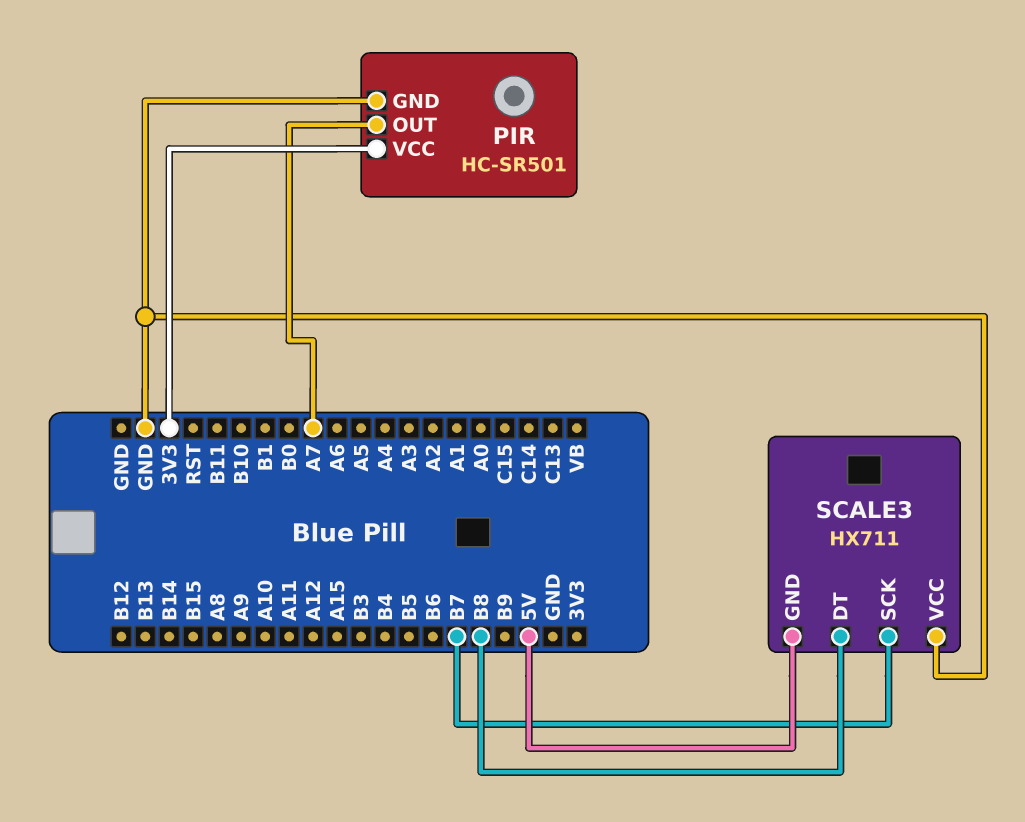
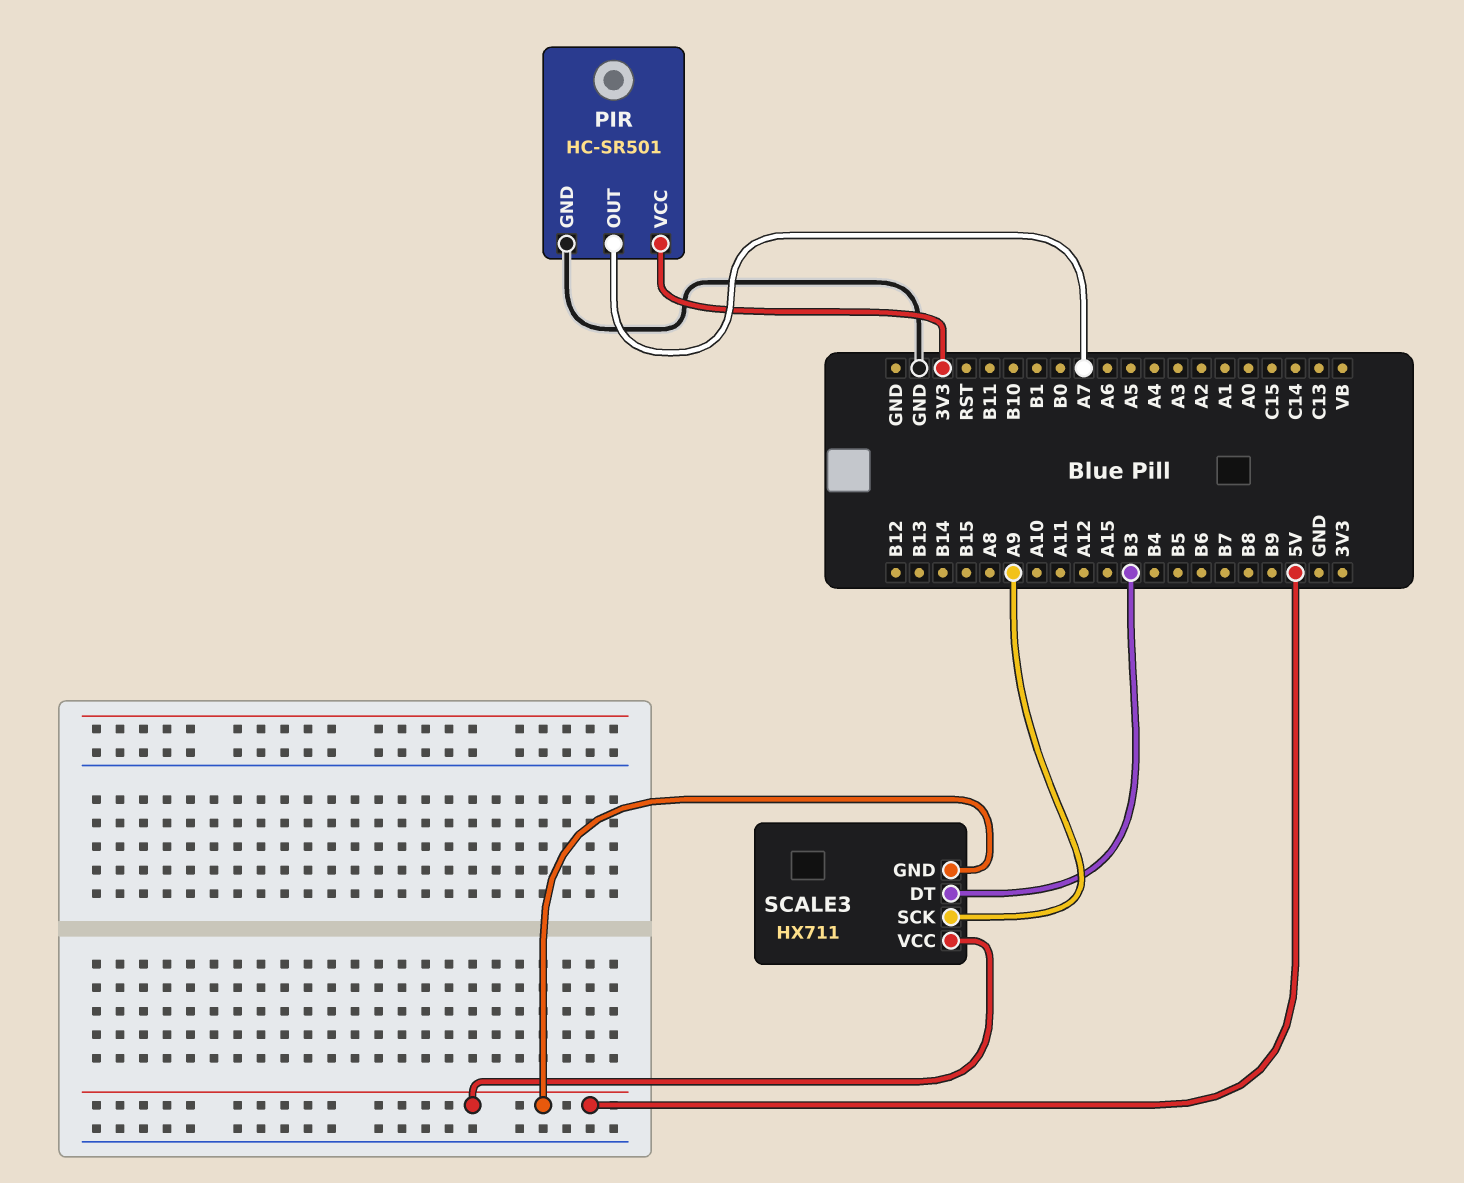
SCALE3 pin DT: B8 -> B3
SCALE3 pin SCK: B7 -> A9
SCALE3 pin VCC: GND -> 5V

